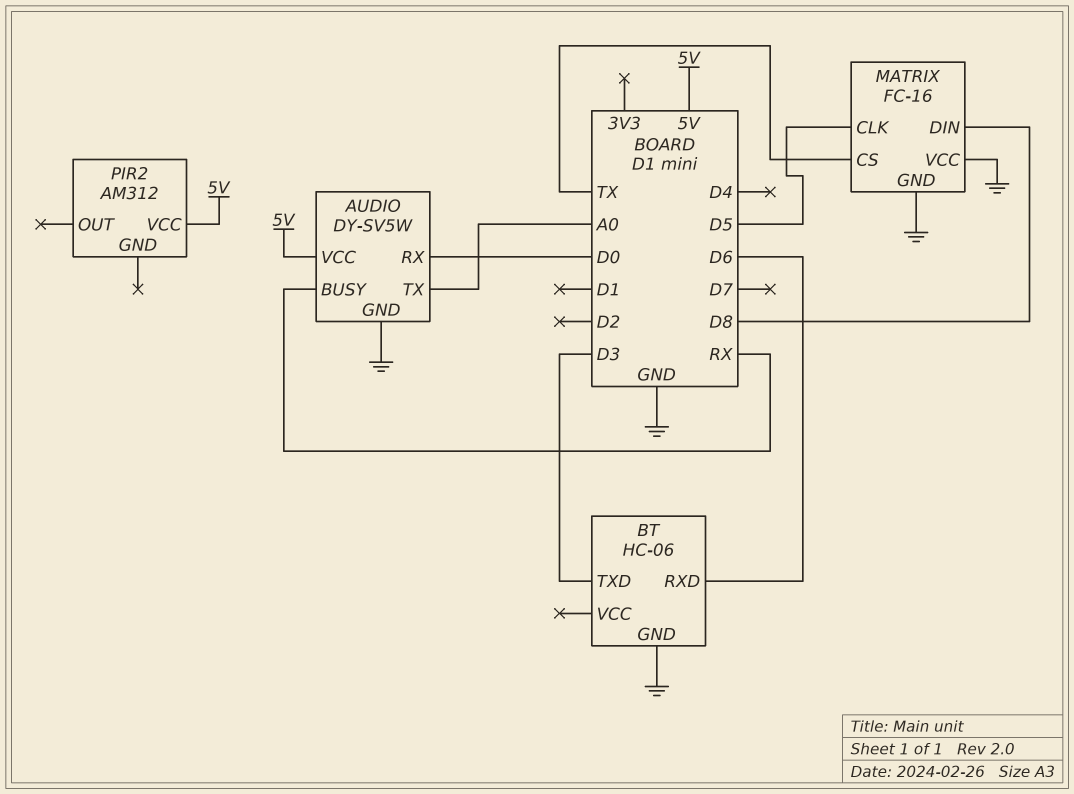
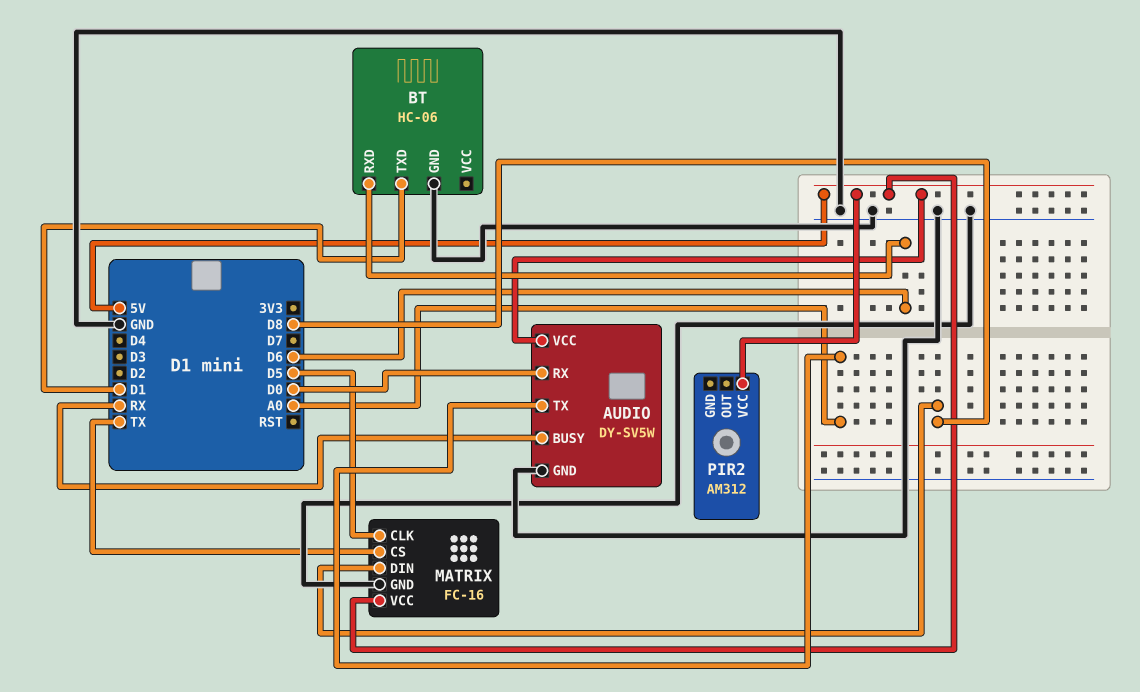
BT pin TXD: D3 -> D1
MATRIX pin VCC: GND -> 5V

